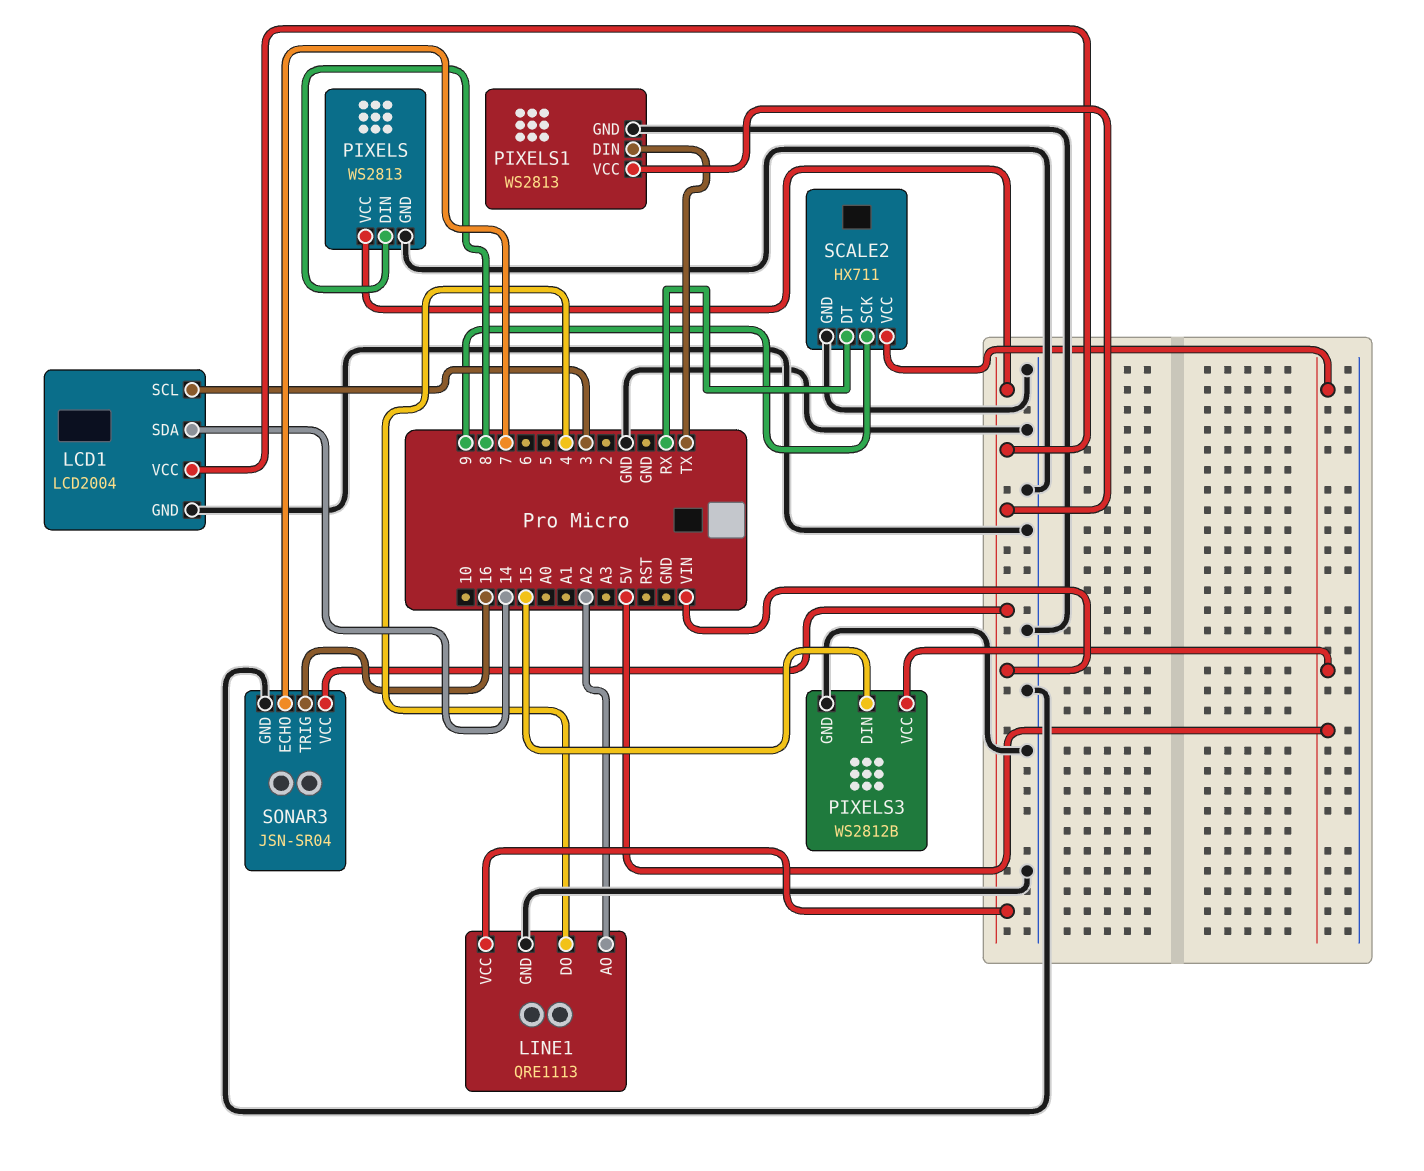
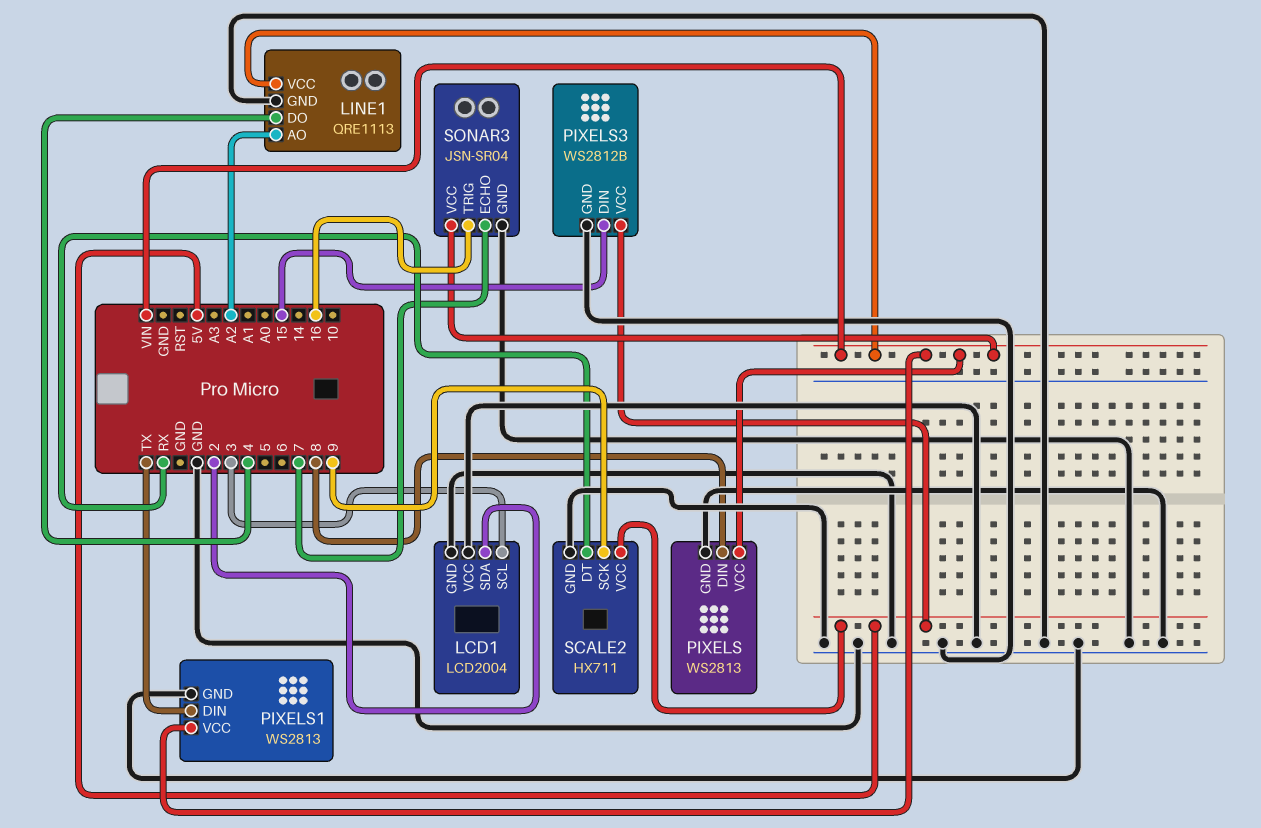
LCD1 pin SDA: 14 -> 2
LCD1 pin VCC: VIN -> GND

